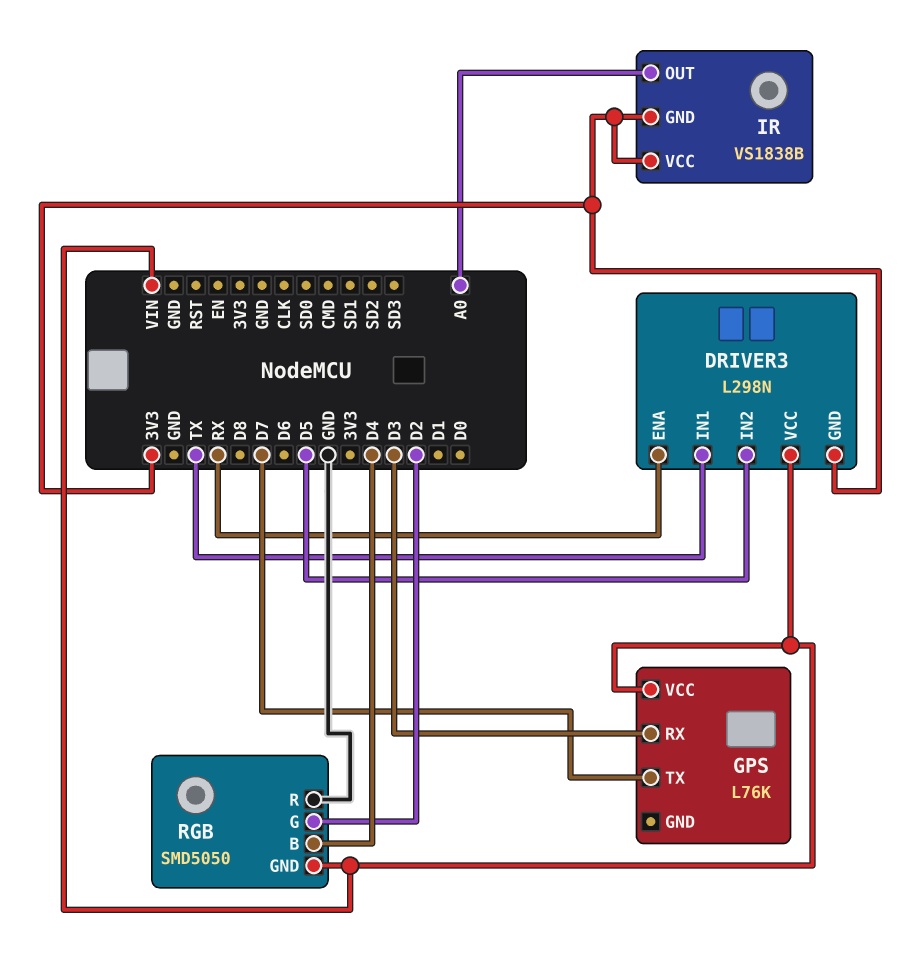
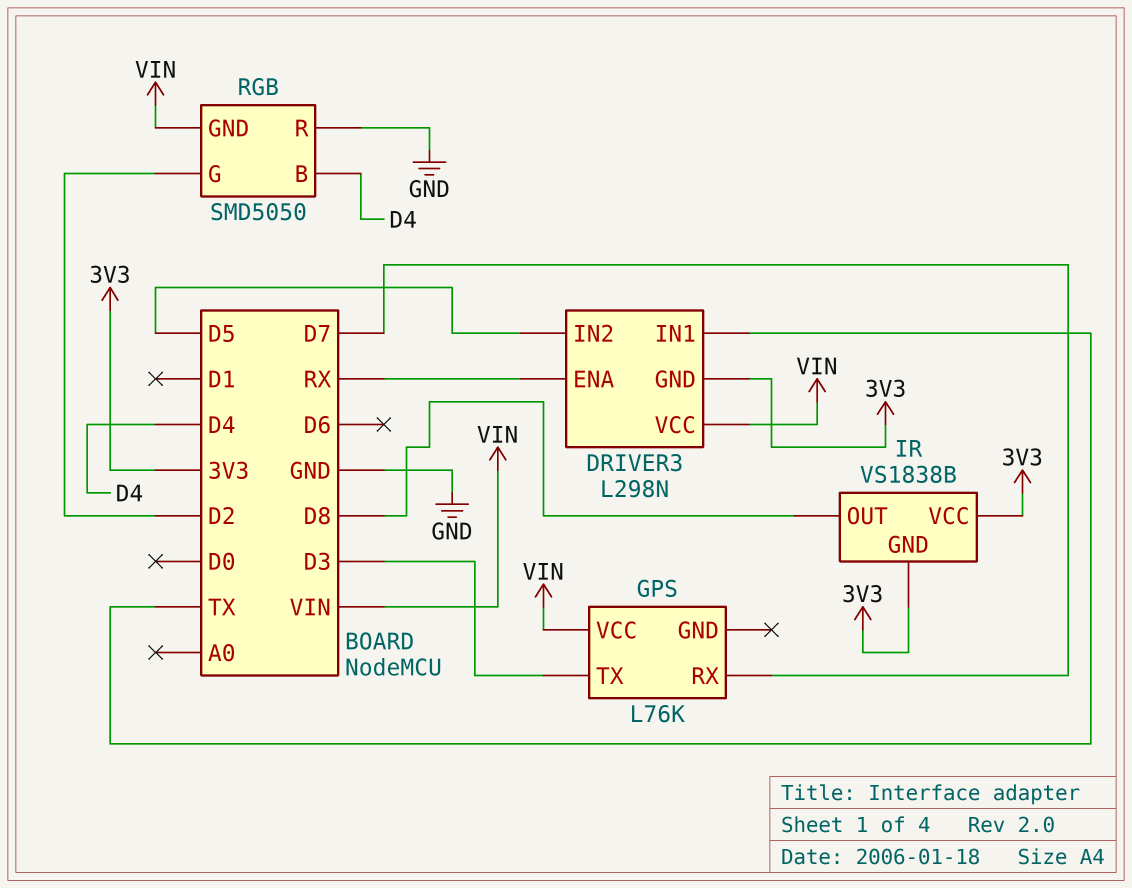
GPS pin RX: D3 -> D7
GPS pin TX: D7 -> D3
IR pin OUT: A0 -> D8

